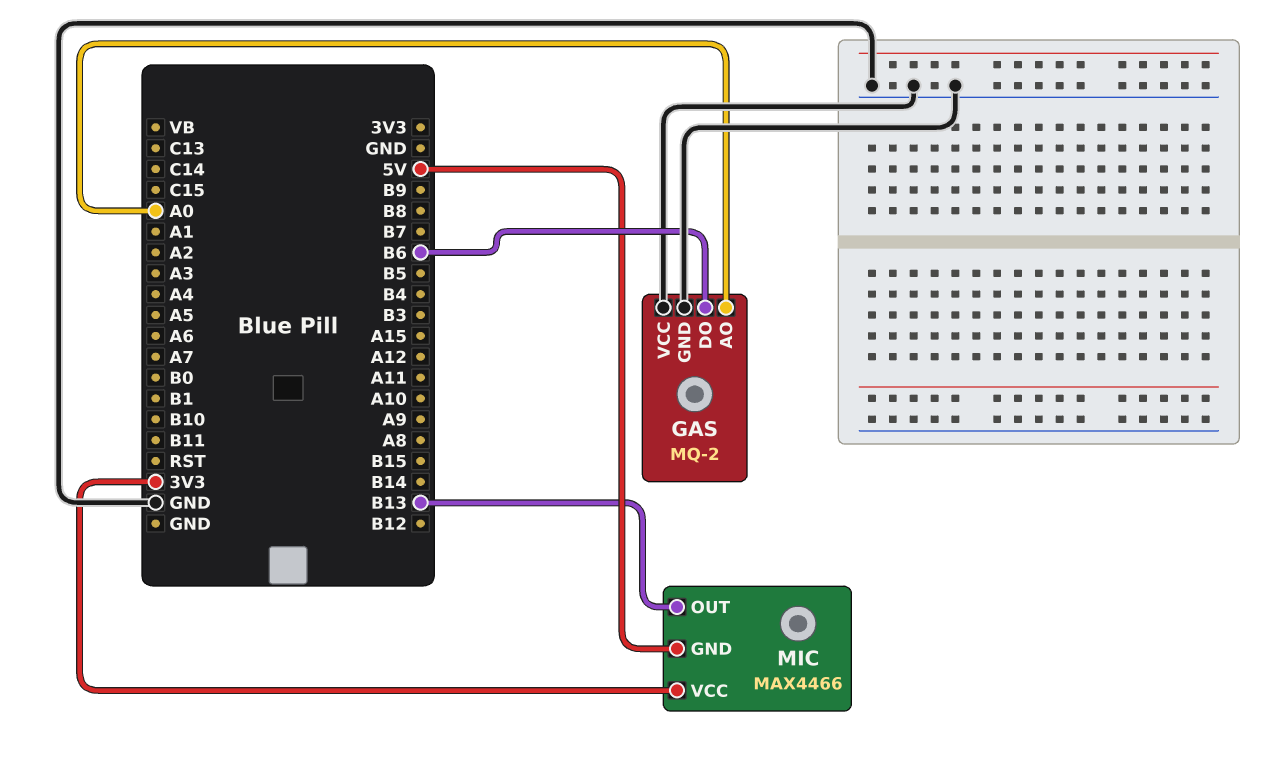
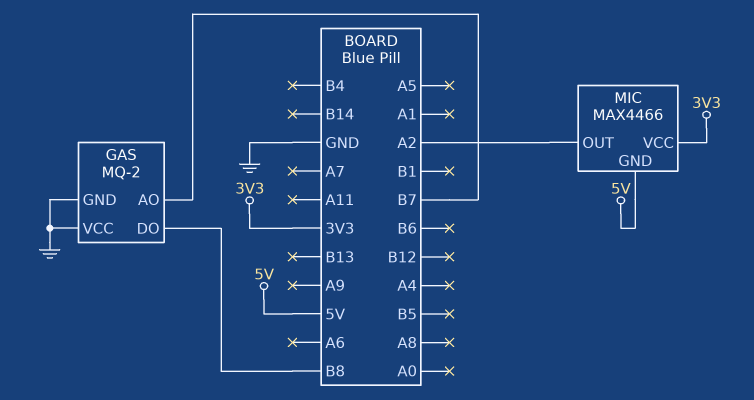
GAS pin AO: A0 -> B7
GAS pin DO: B6 -> B8
MIC pin OUT: B13 -> A2

